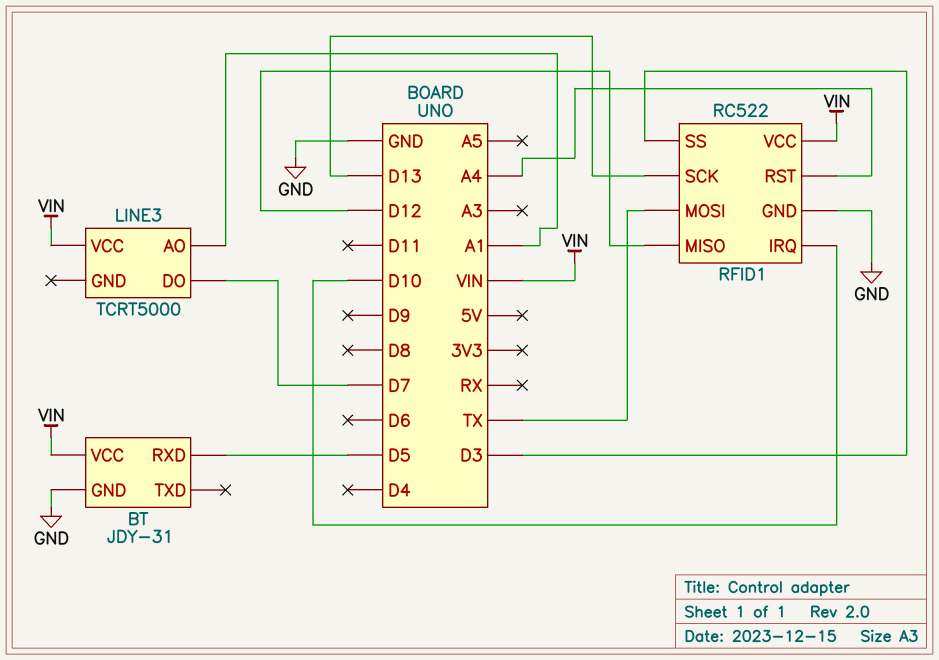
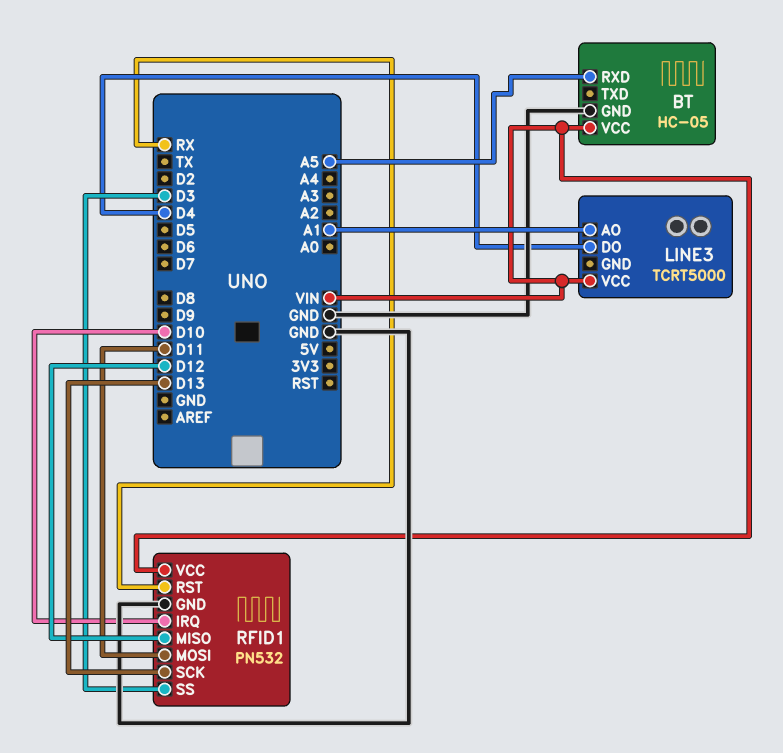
BT: JDY-31 -> HC-05
BT pin RXD: D5 -> A5
LINE3 pin DO: D7 -> D4
RFID1: RC522 -> PN532
RFID1 pin MOSI: TX -> D11
RFID1 pin RST: A4 -> RX

